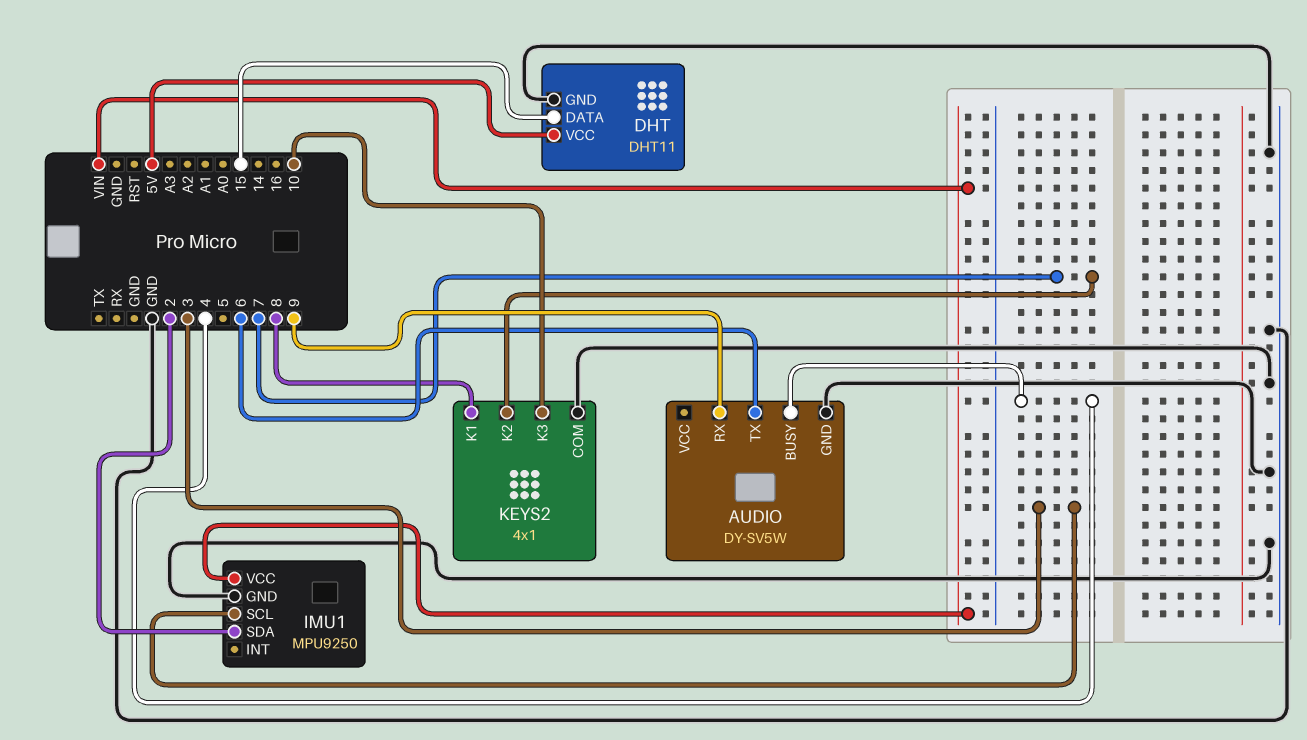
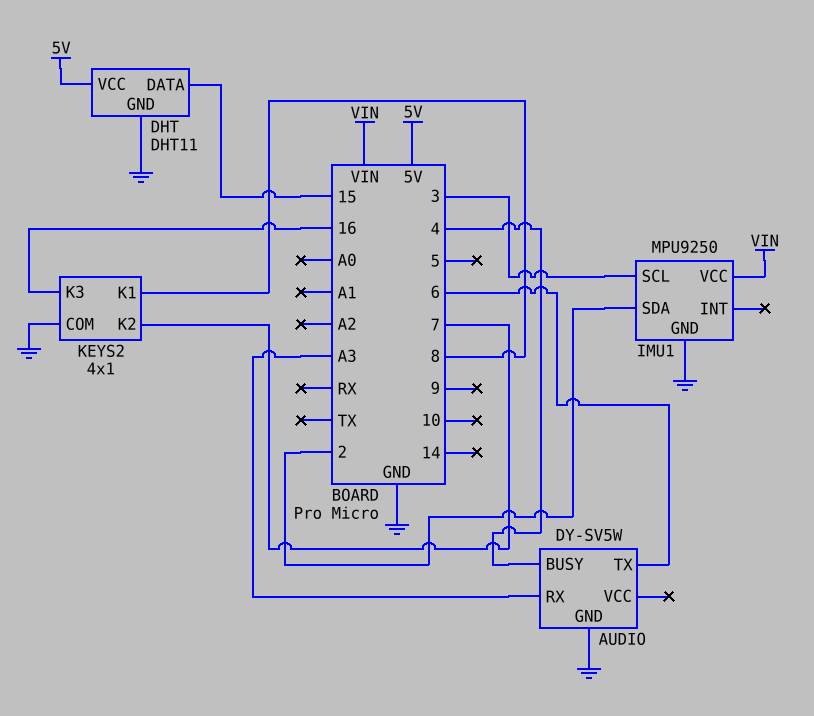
AUDIO pin RX: 9 -> A3
KEYS2 pin K3: 10 -> 16

